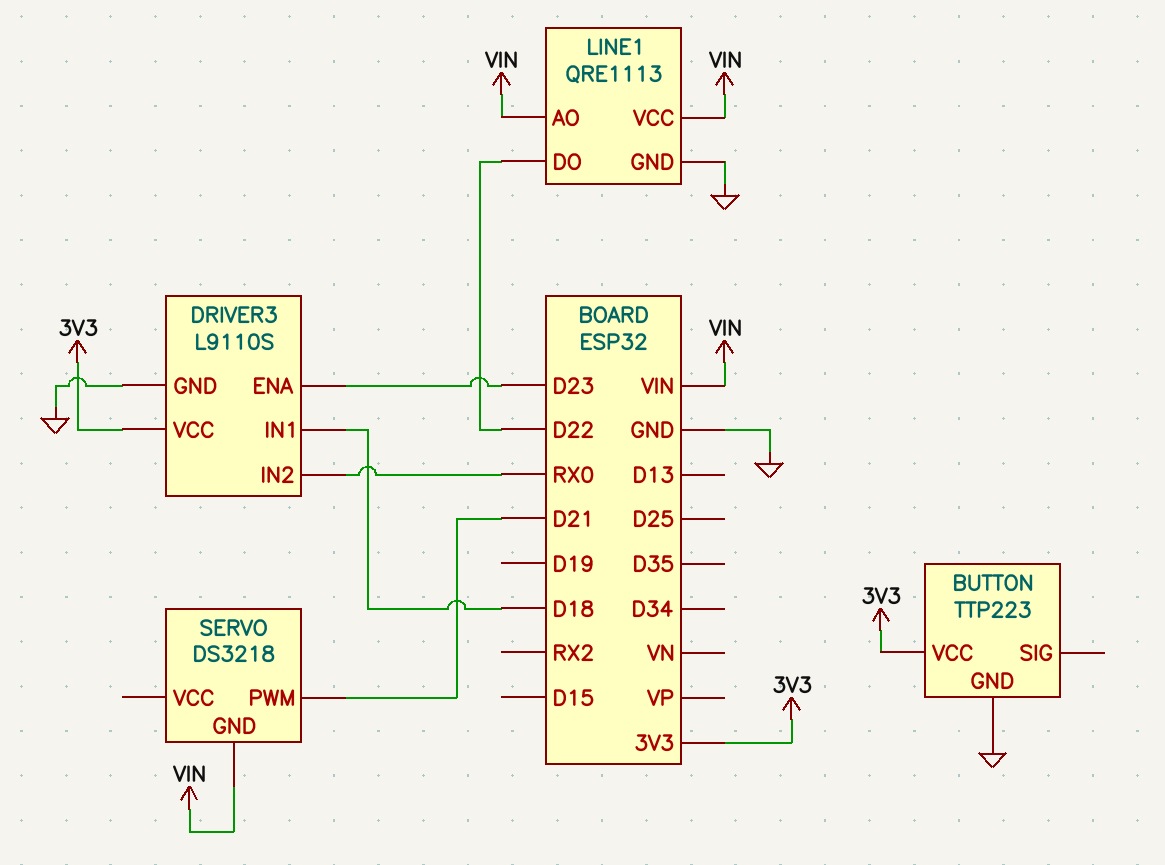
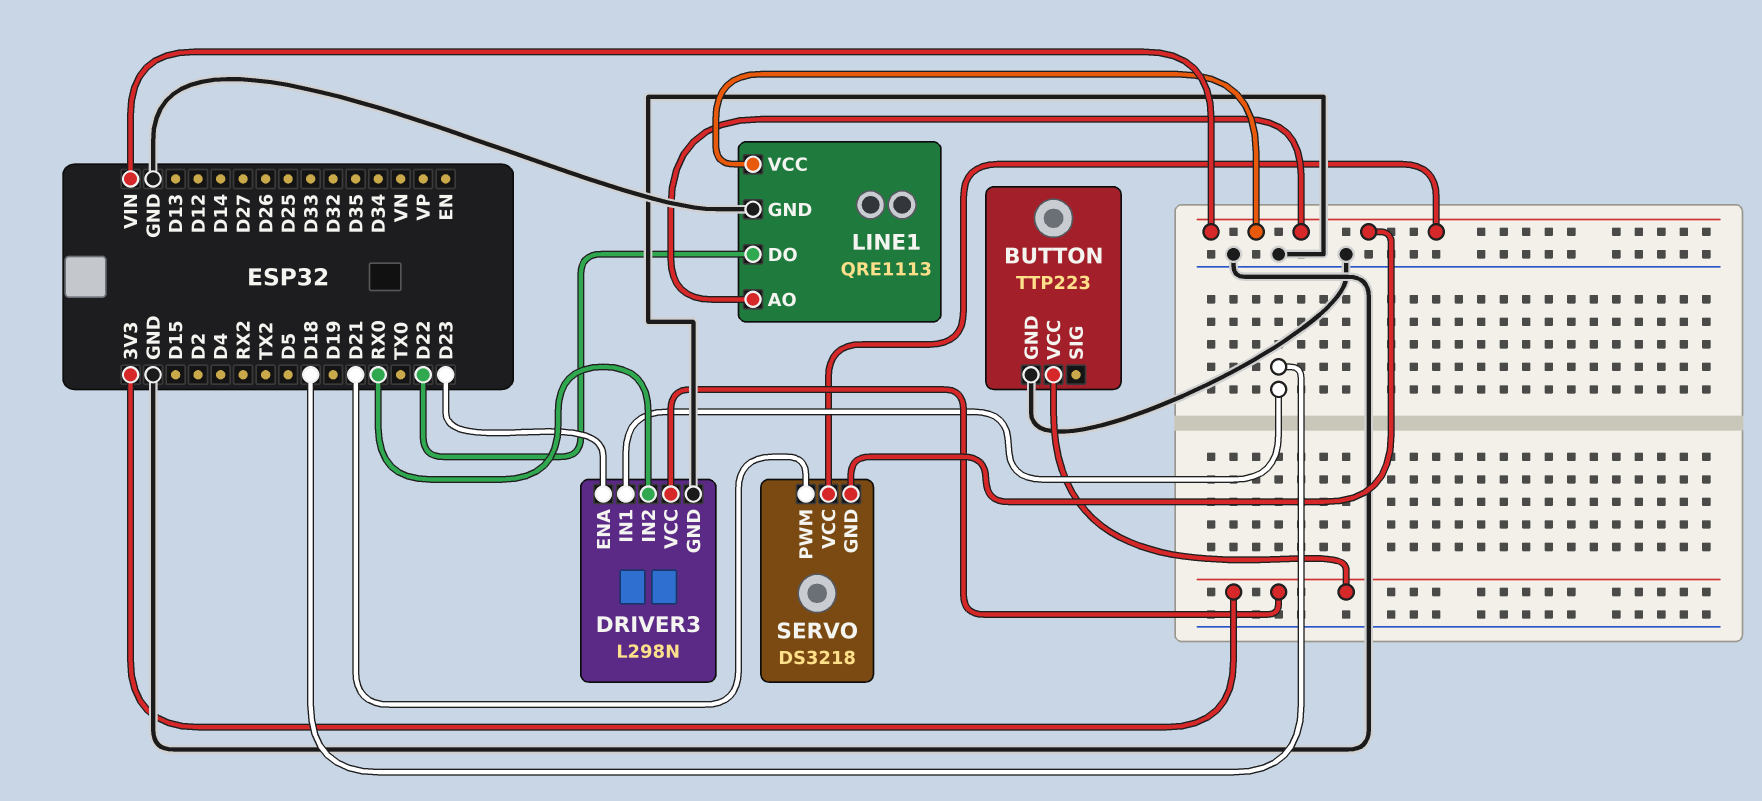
DRIVER3: L9110S -> L298N
SERVO pin VCC: none -> VIN

